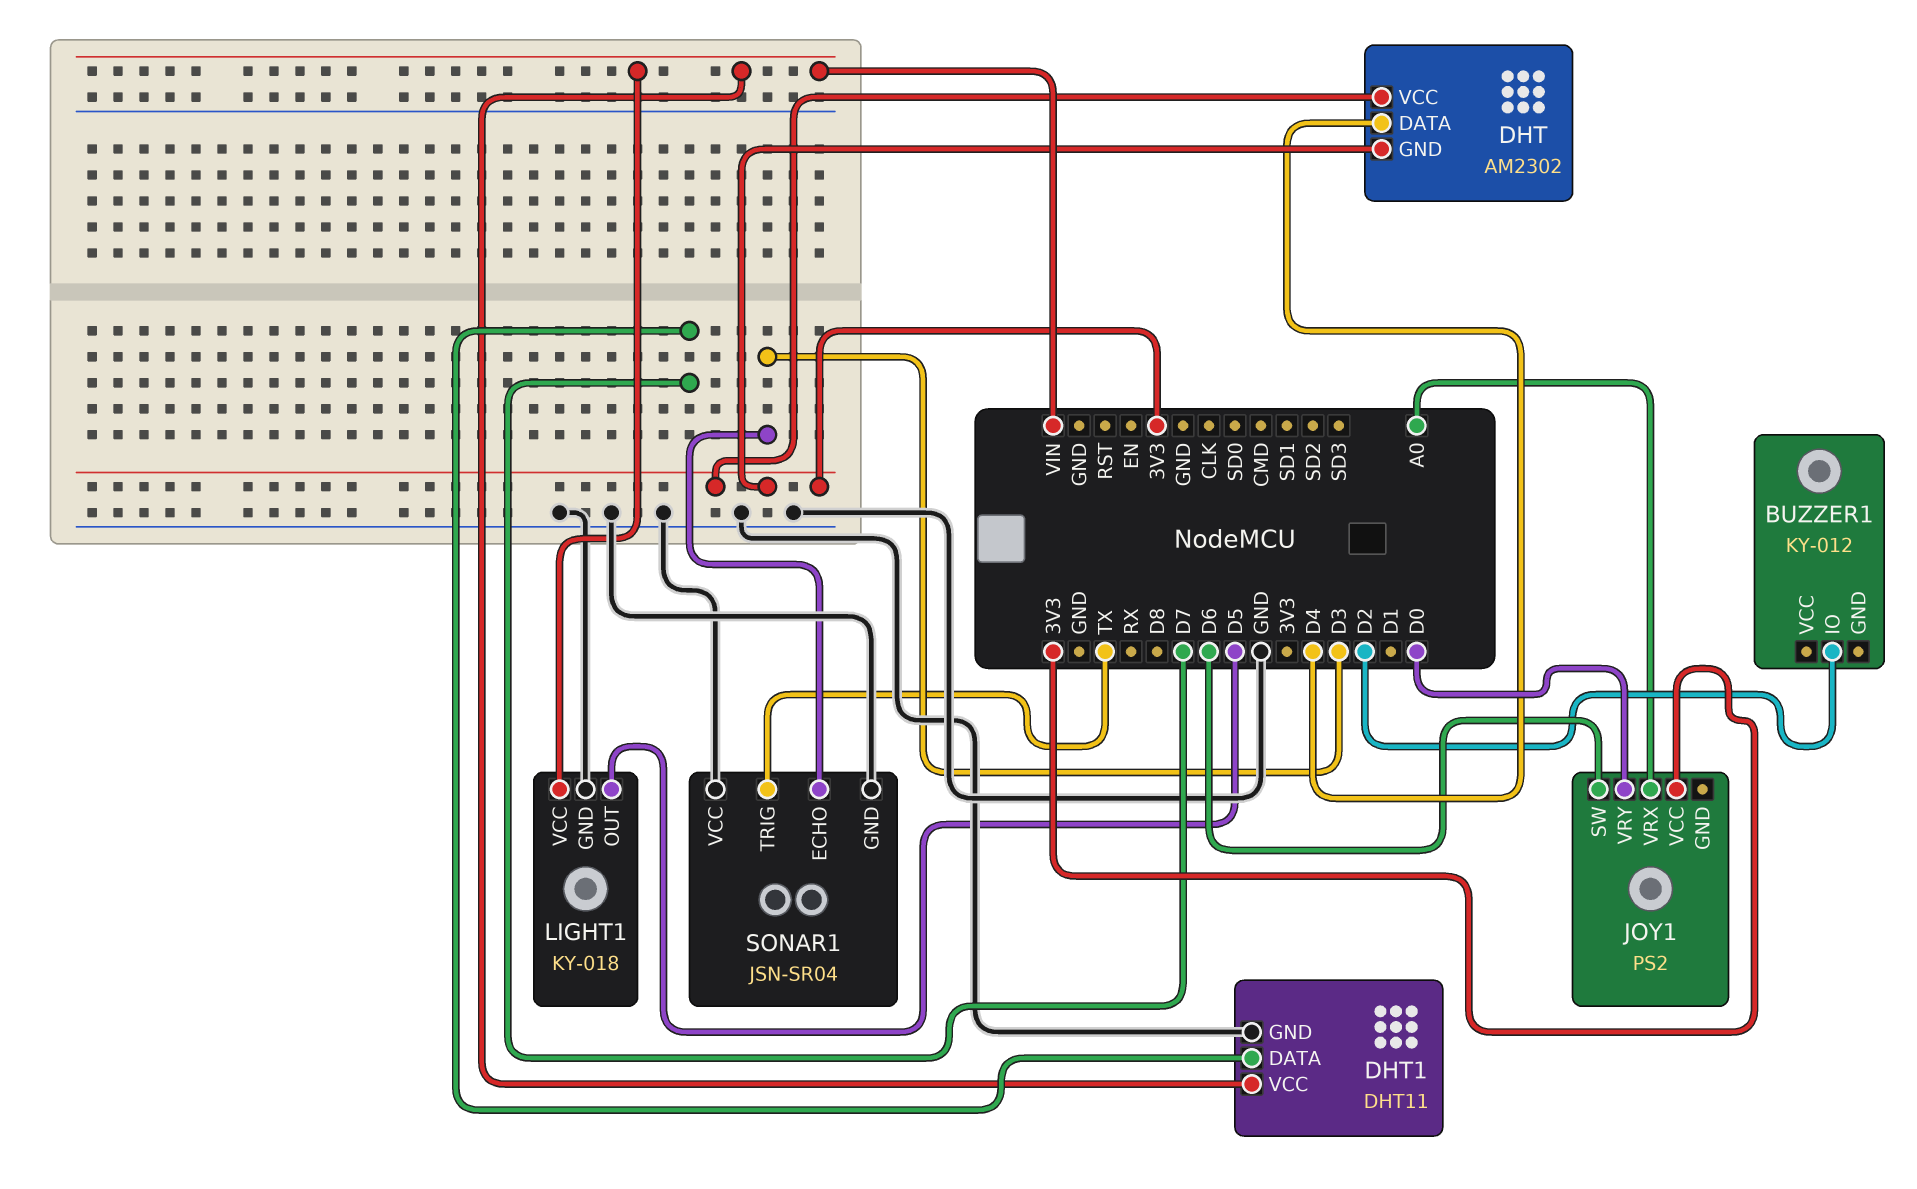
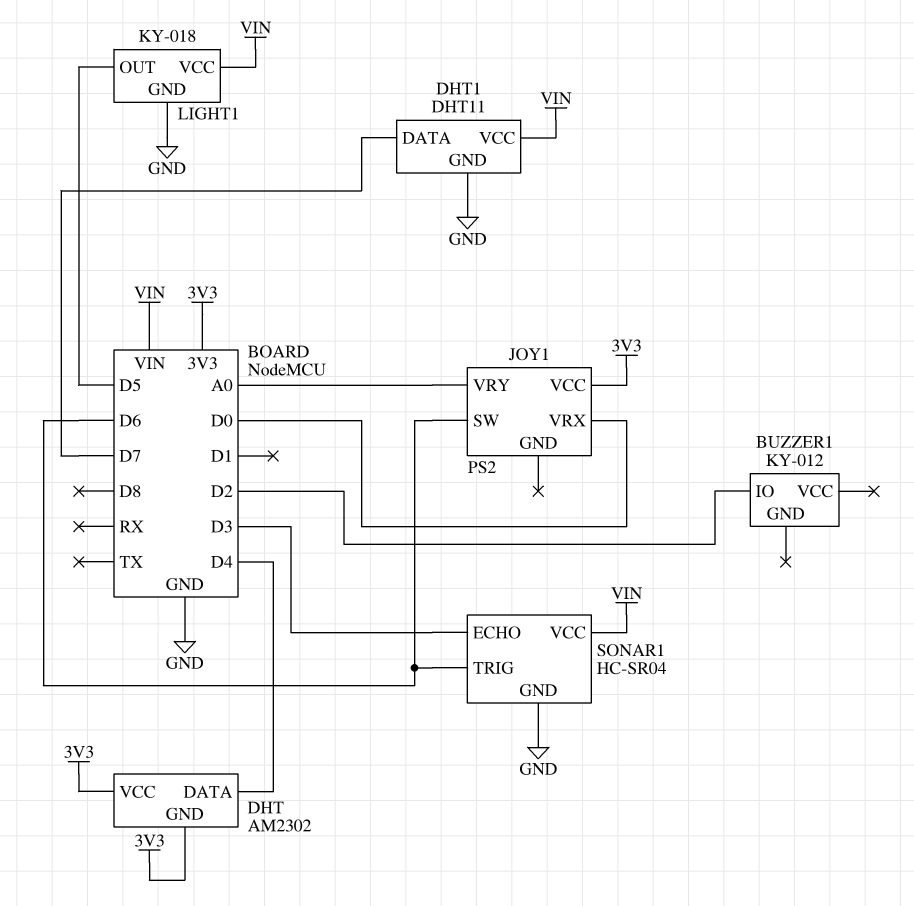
JOY1 pin VRX: A0 -> D0
JOY1 pin VRY: D0 -> A0
SONAR1: JSN-SR04 -> HC-SR04
SONAR1 pin TRIG: TX -> D6
SONAR1 pin VCC: GND -> VIN

